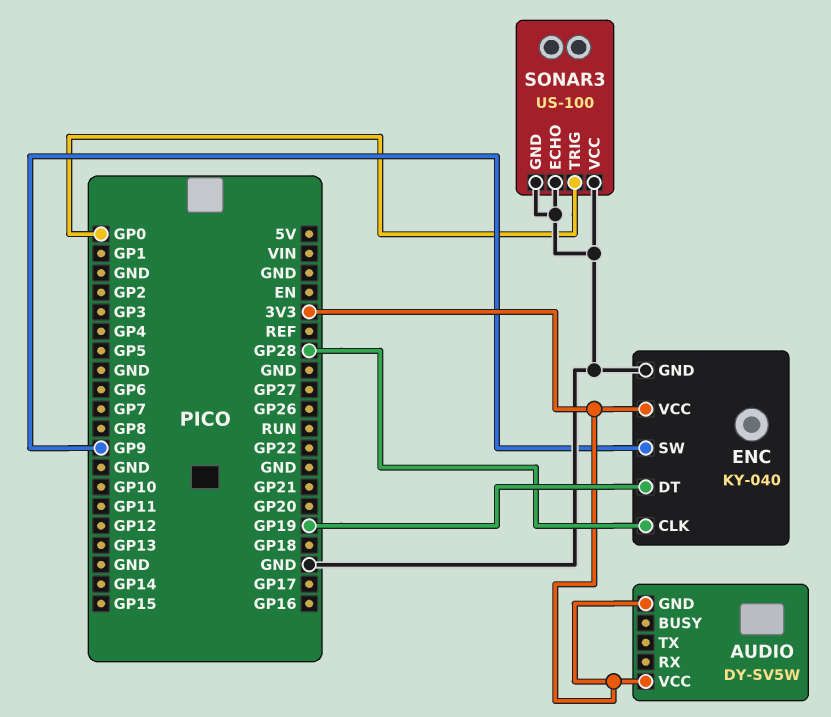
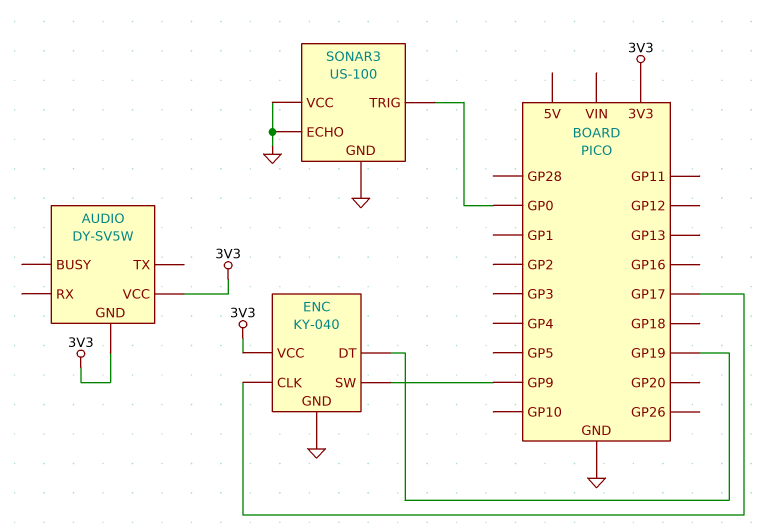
ENC pin CLK: GP28 -> GP17

